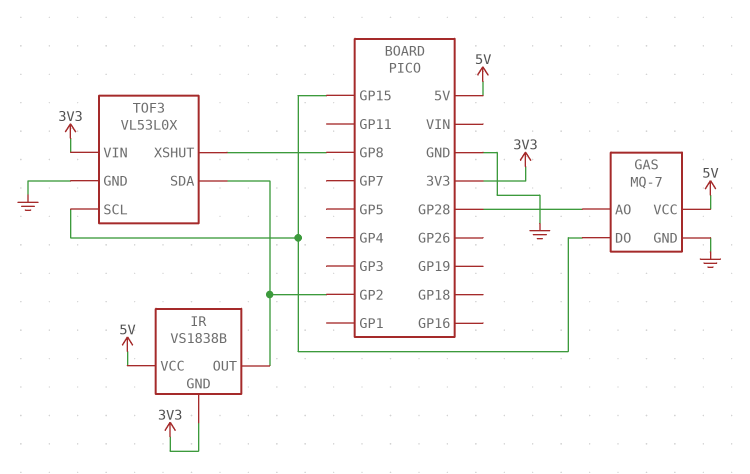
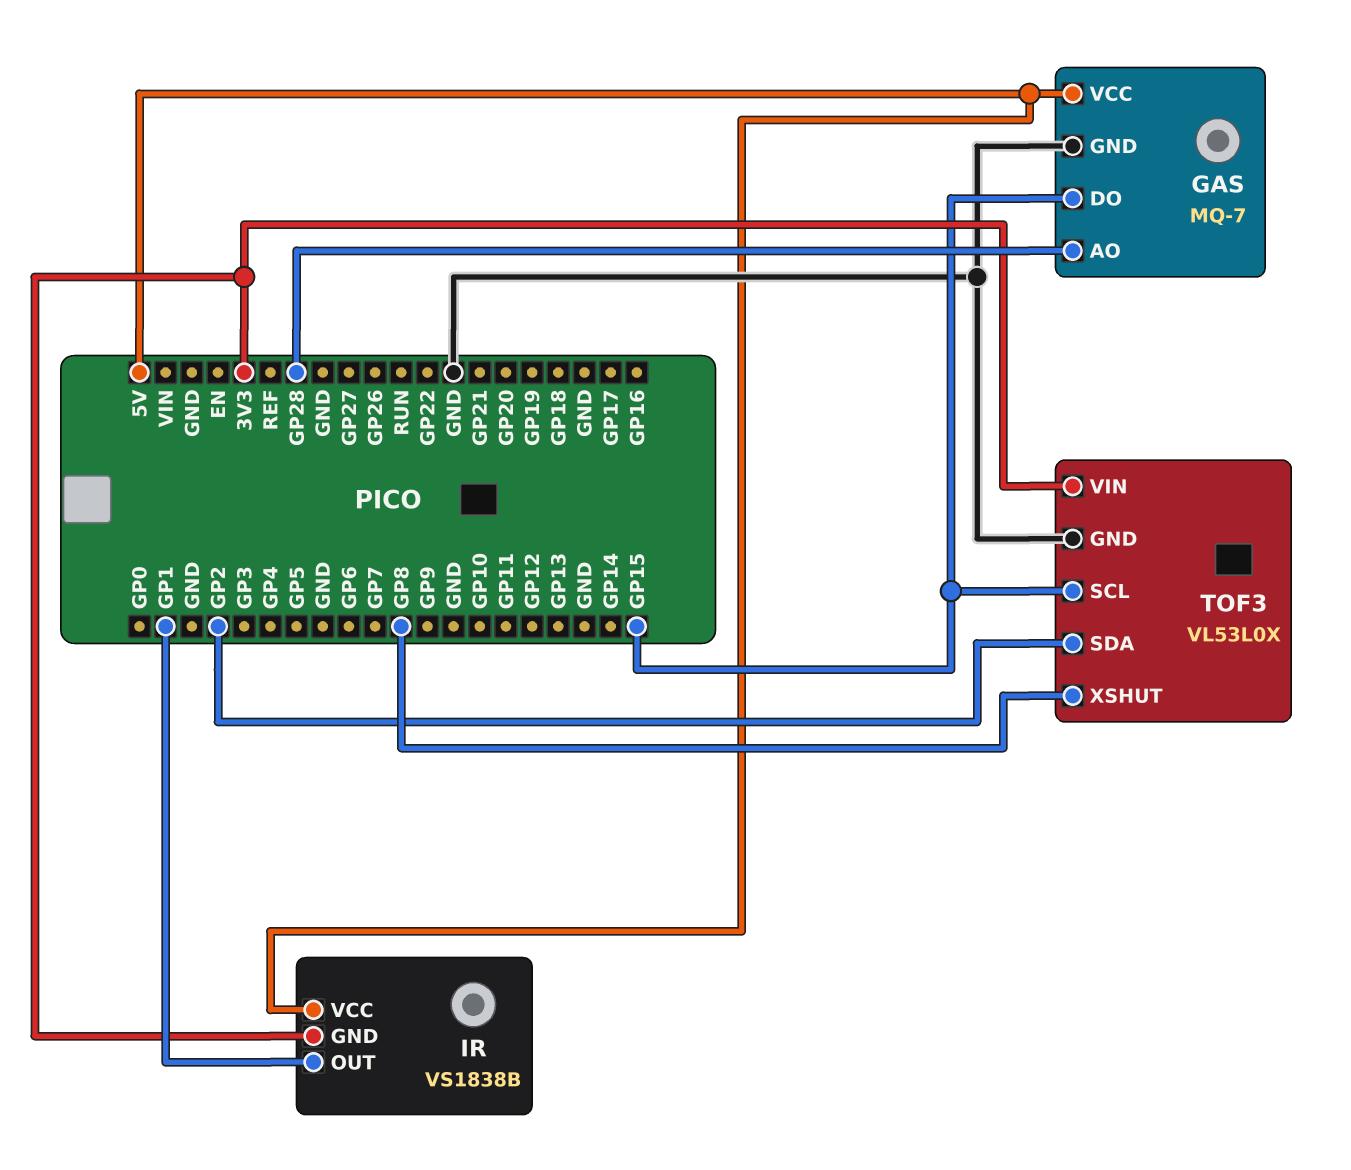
IR pin OUT: GP2 -> GP1

